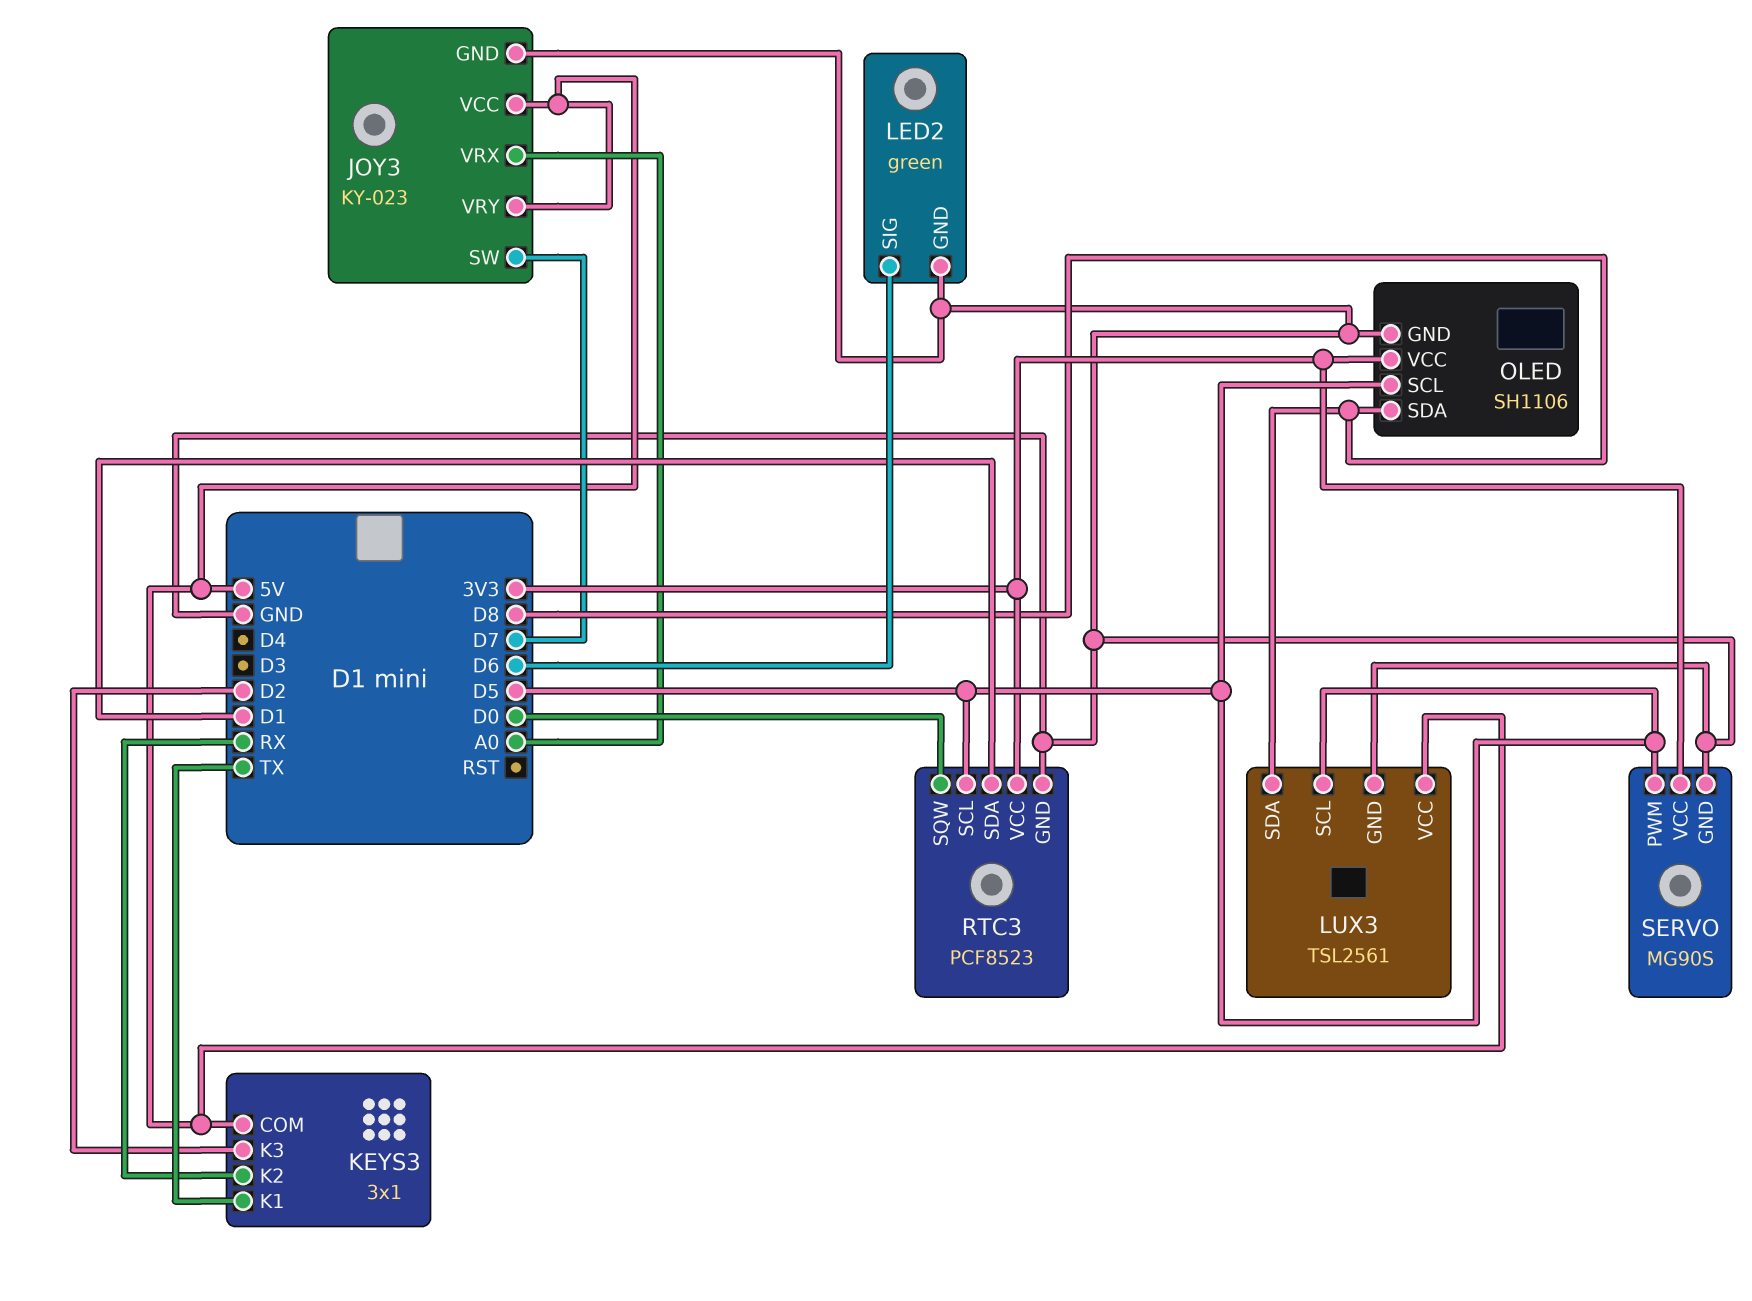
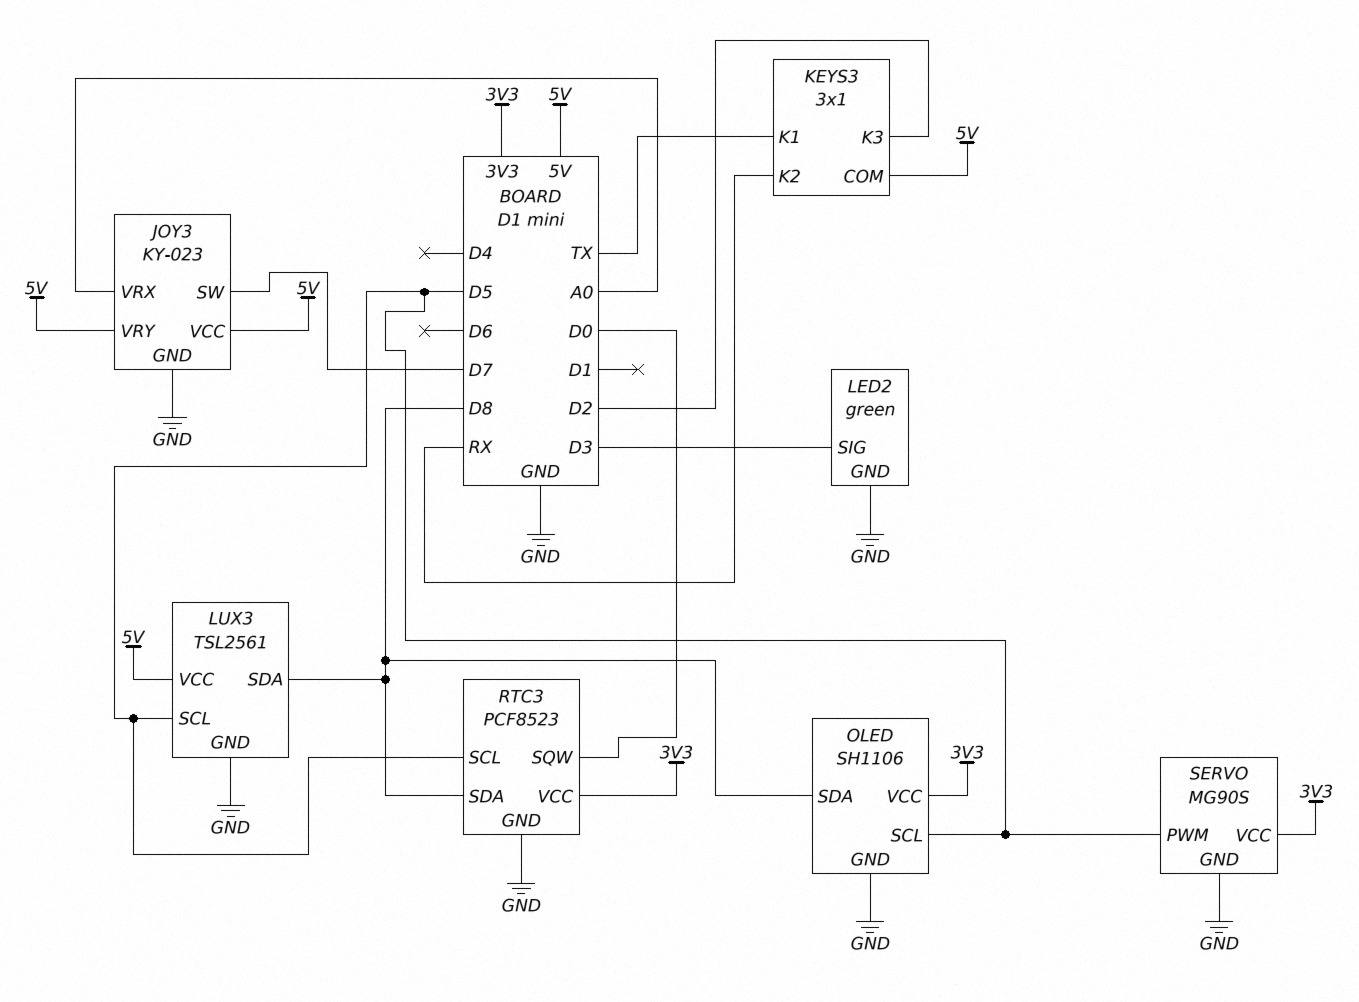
LED2 pin SIG: D6 -> D3
RTC3 pin SDA: D1 -> D8

